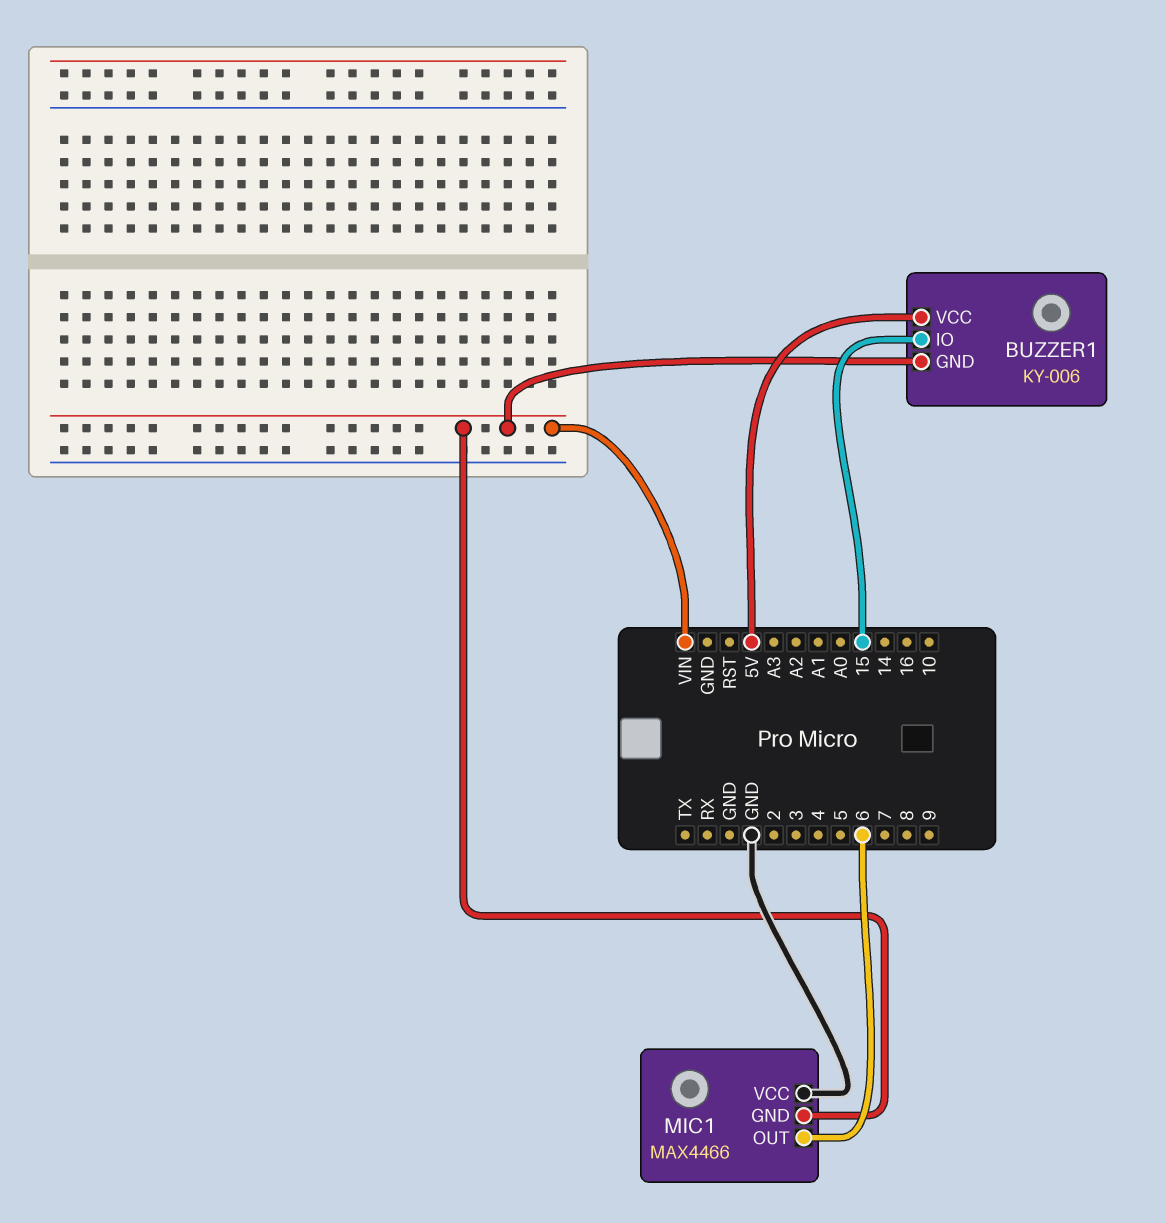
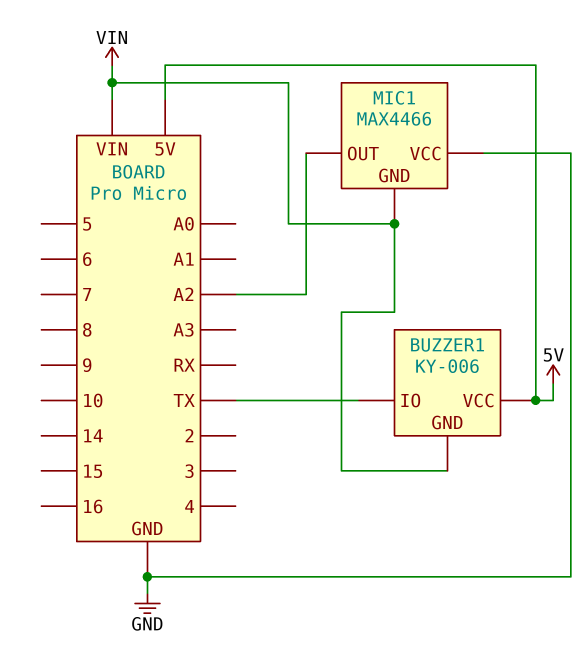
BUZZER1 pin IO: 15 -> TX
MIC1 pin OUT: 6 -> A2

